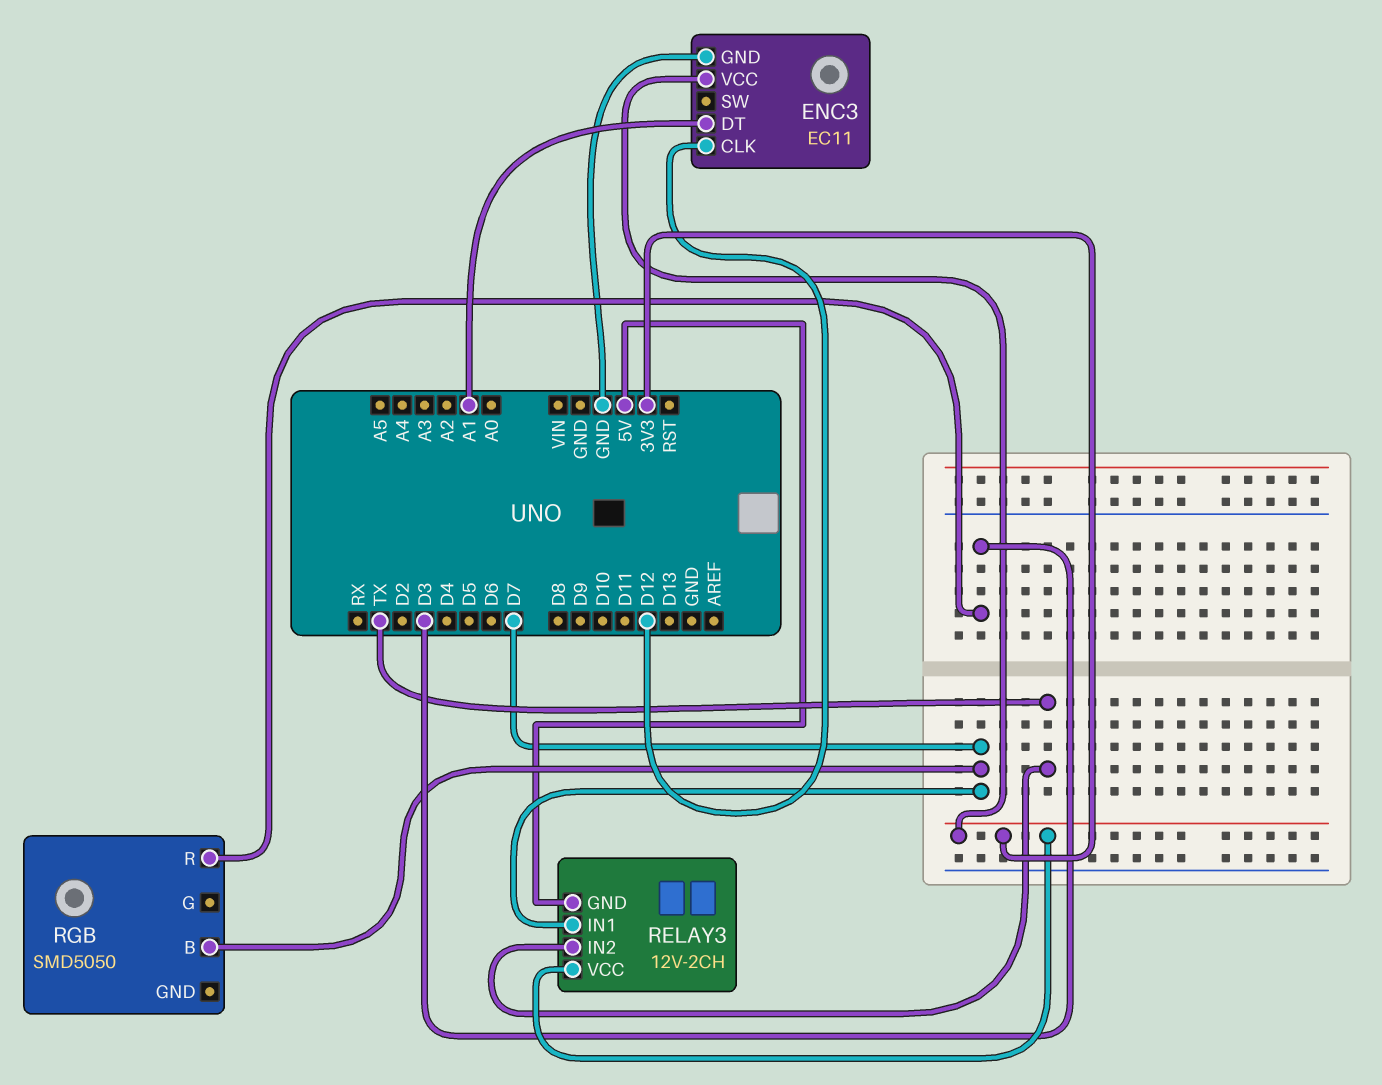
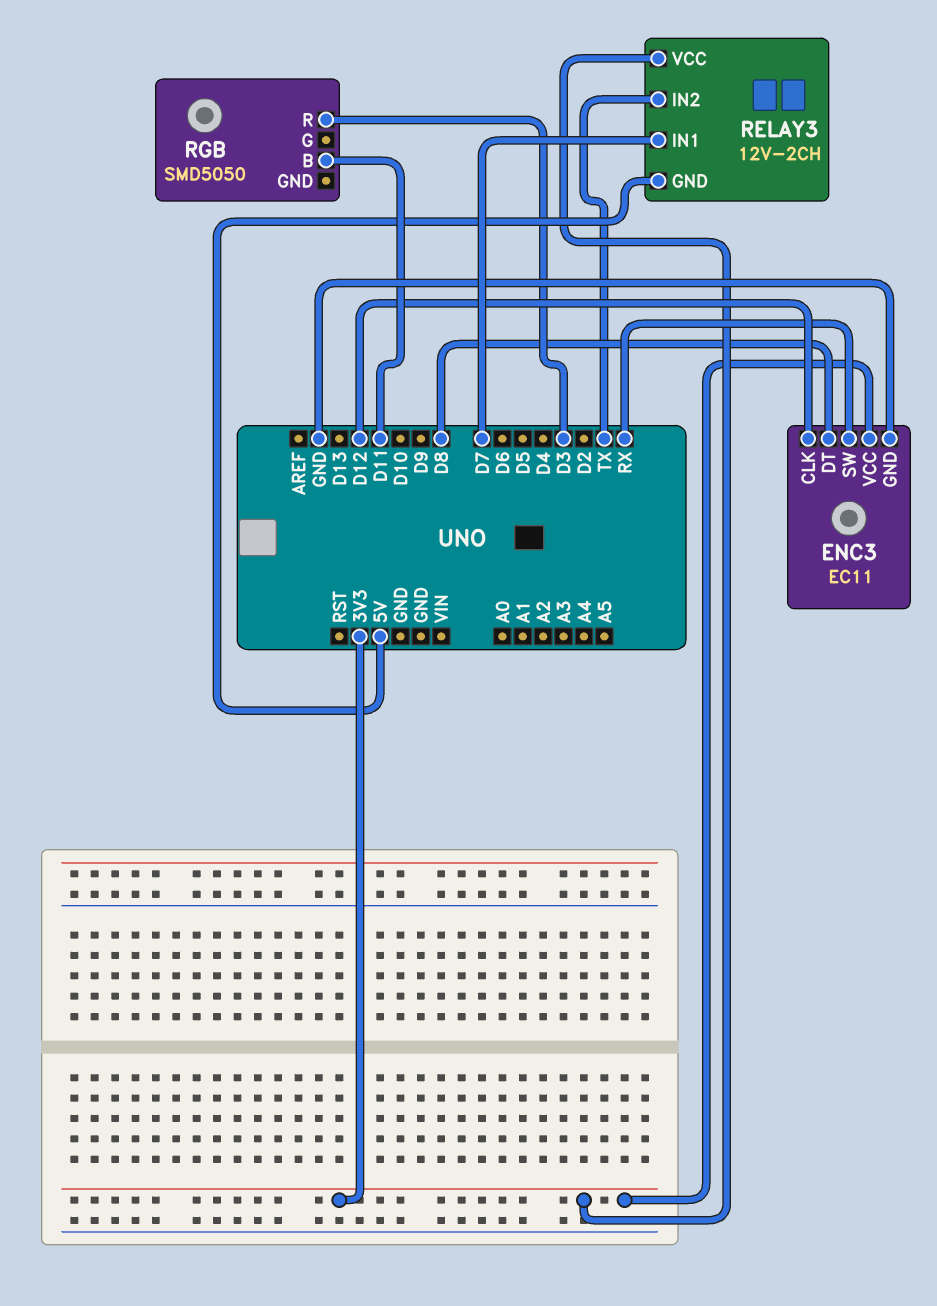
ENC3 pin DT: A1 -> D8
ENC3 pin SW: none -> RX
RGB pin B: D7 -> D11

